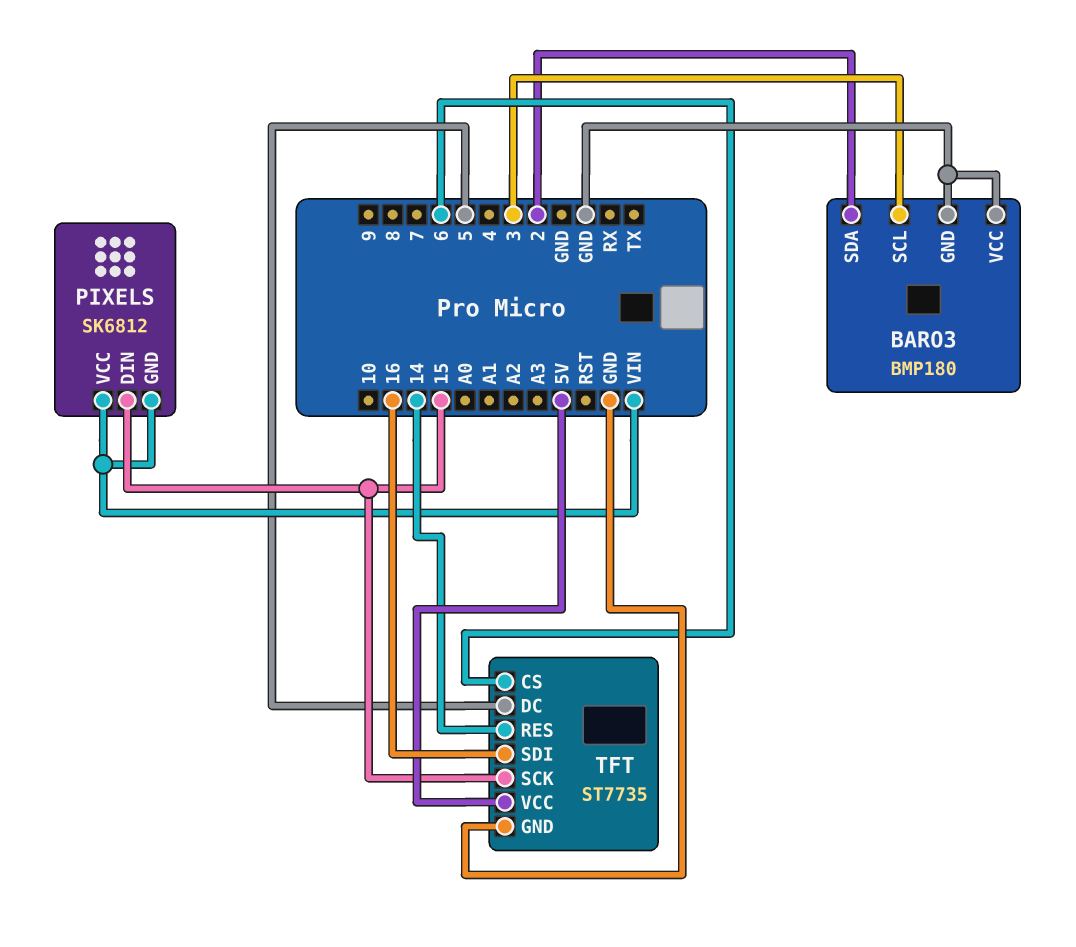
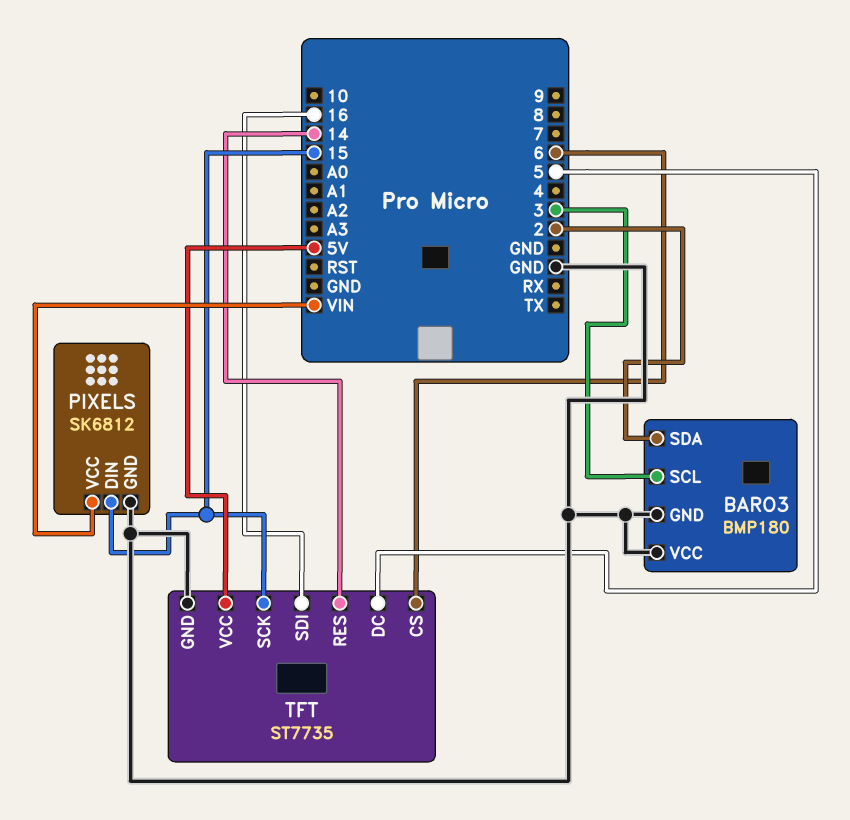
PIXELS pin GND: VIN -> GND

